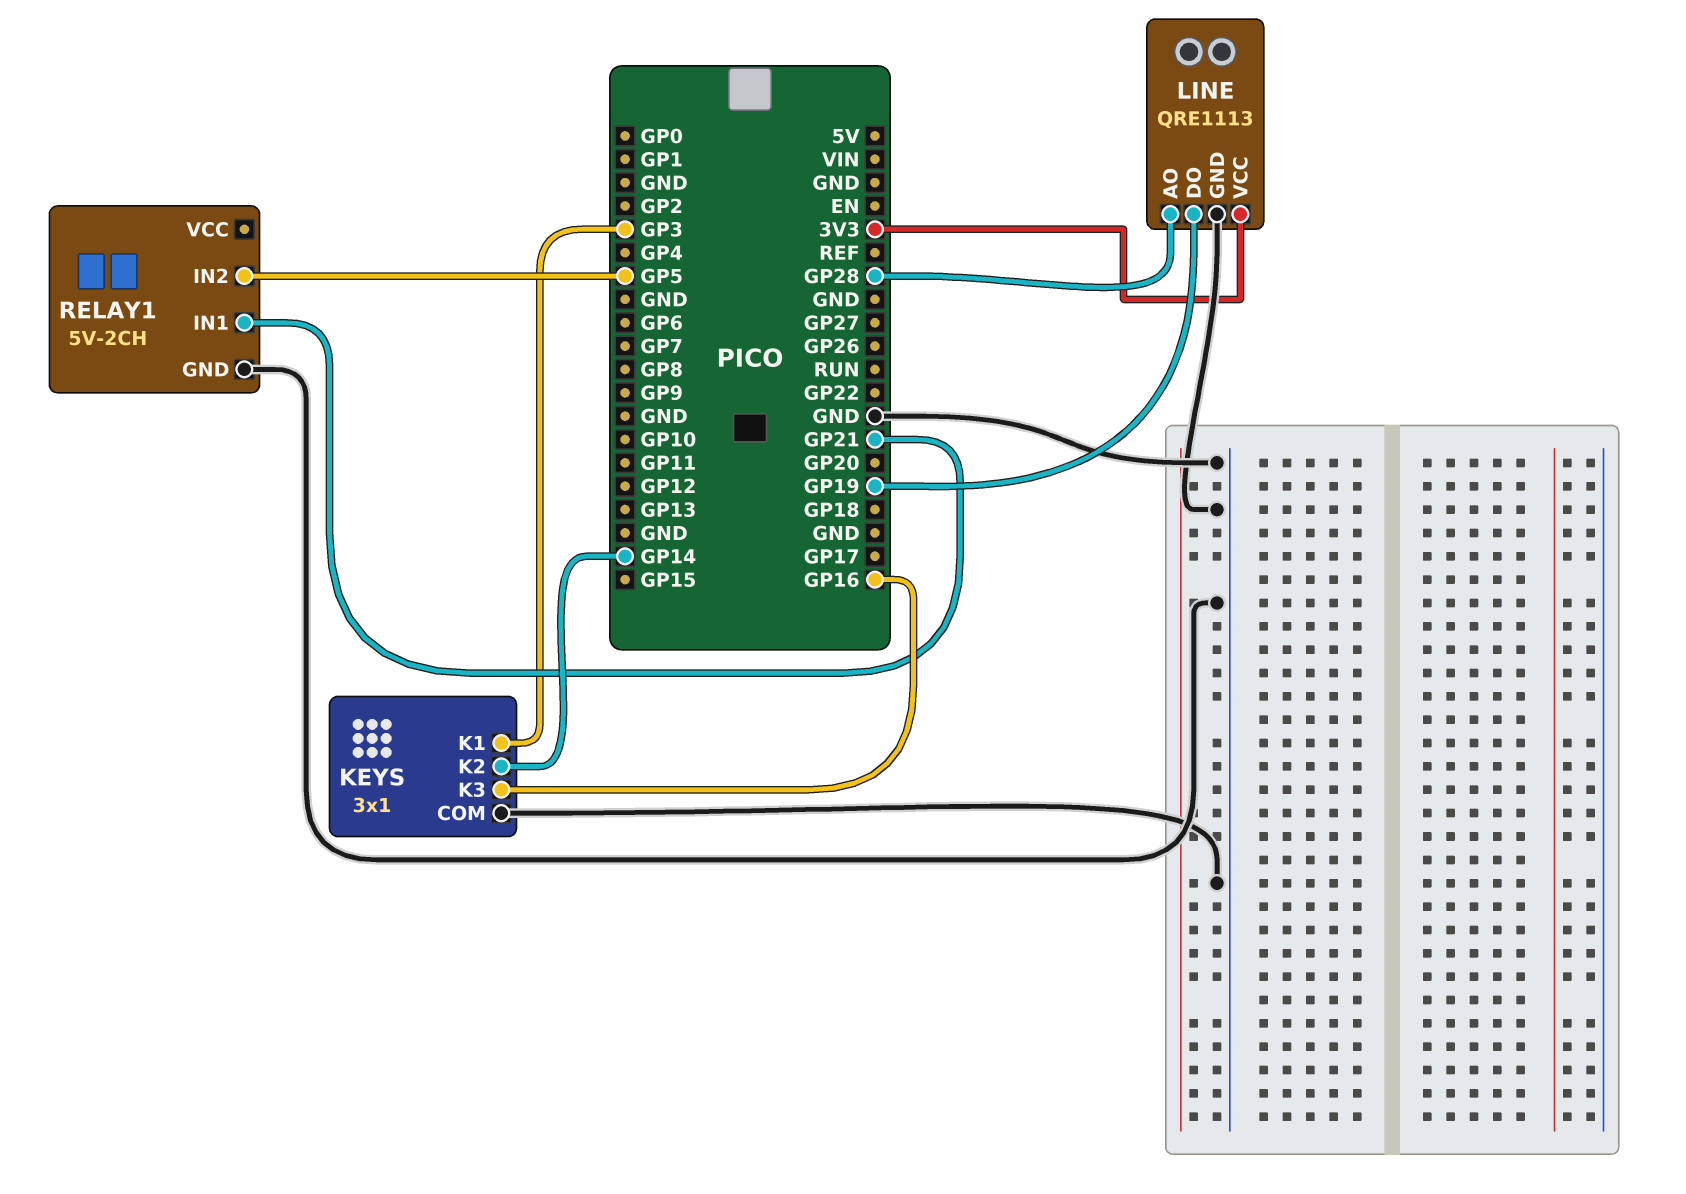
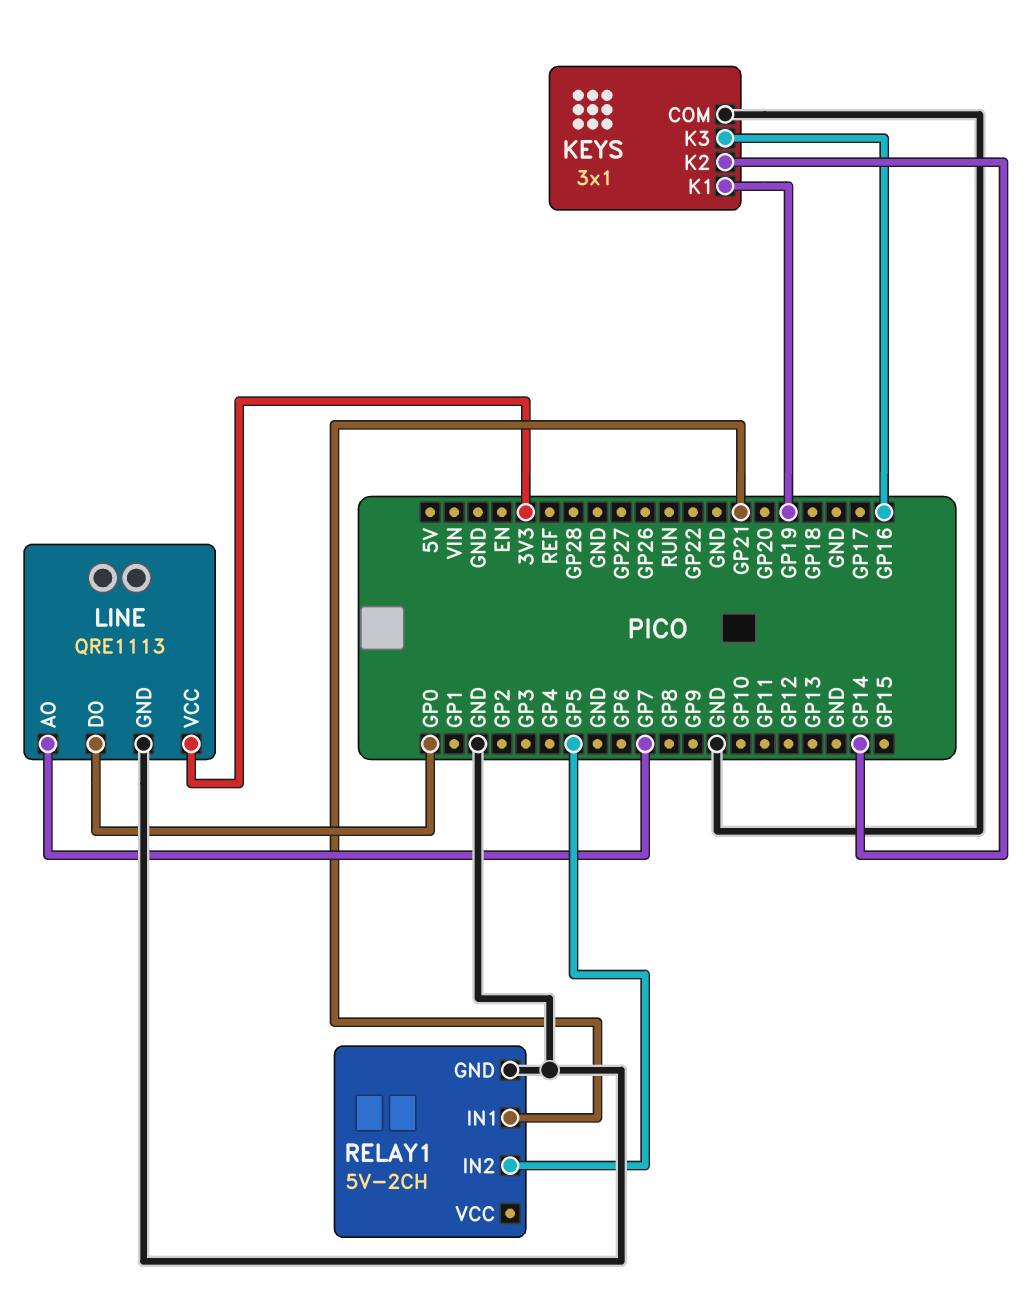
KEYS pin K1: GP3 -> GP19
LINE pin AO: GP28 -> GP7
LINE pin DO: GP19 -> GP0

